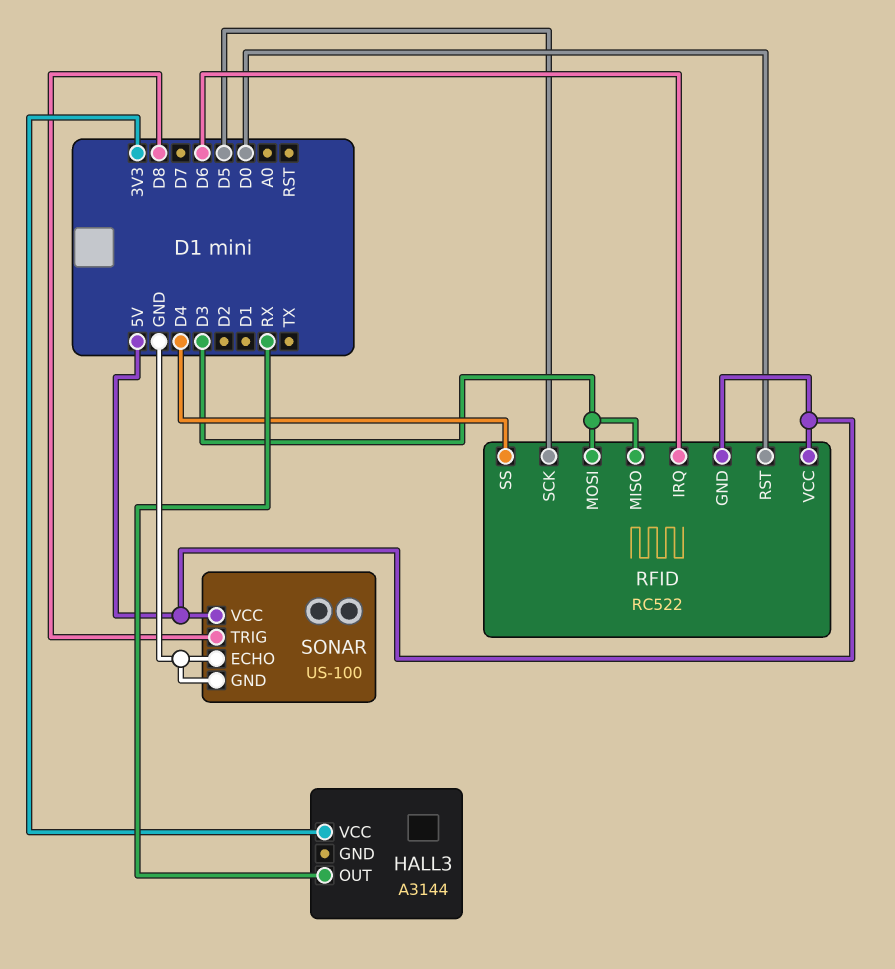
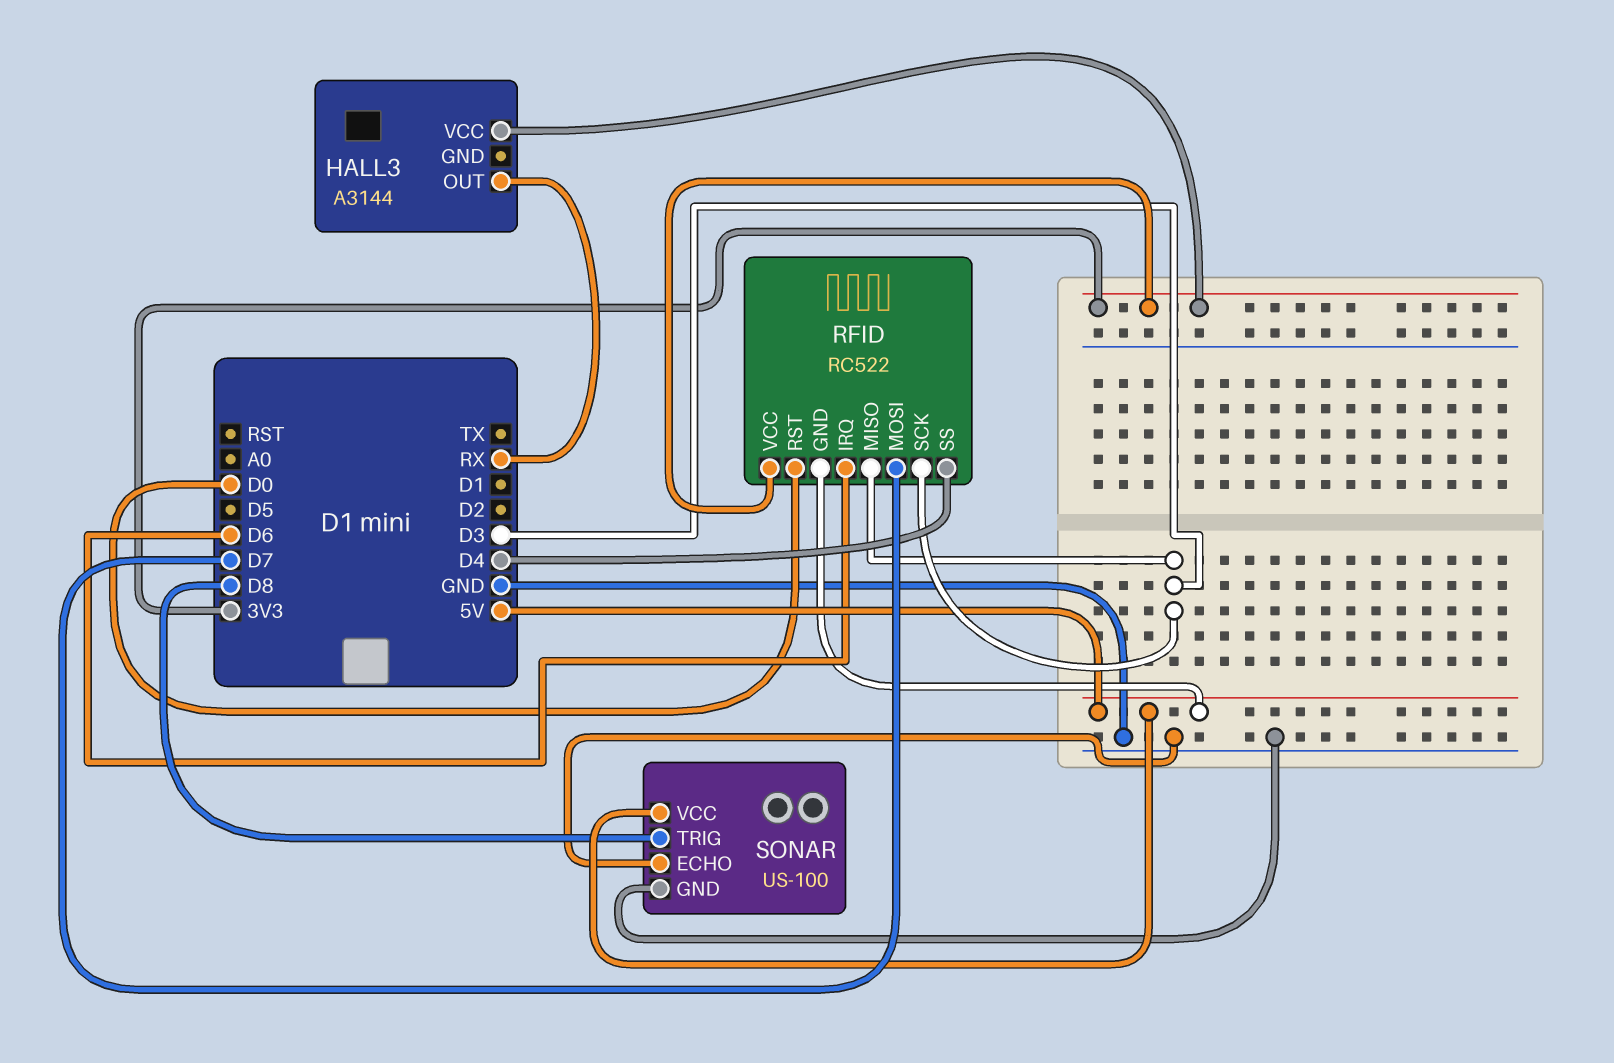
RFID pin MOSI: D3 -> D7
RFID pin SCK: D5 -> D3
RFID pin VCC: 5V -> 3V3

